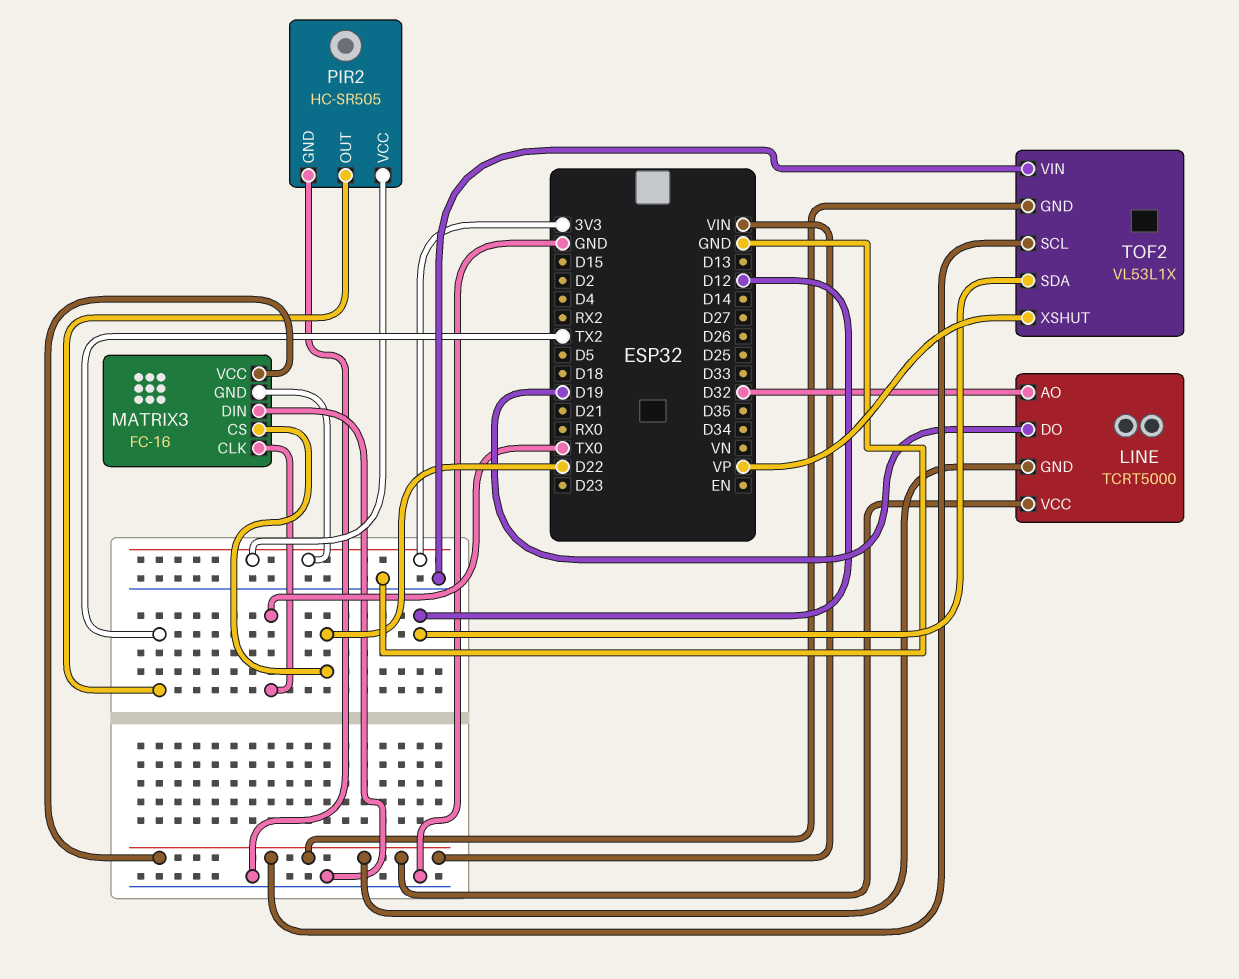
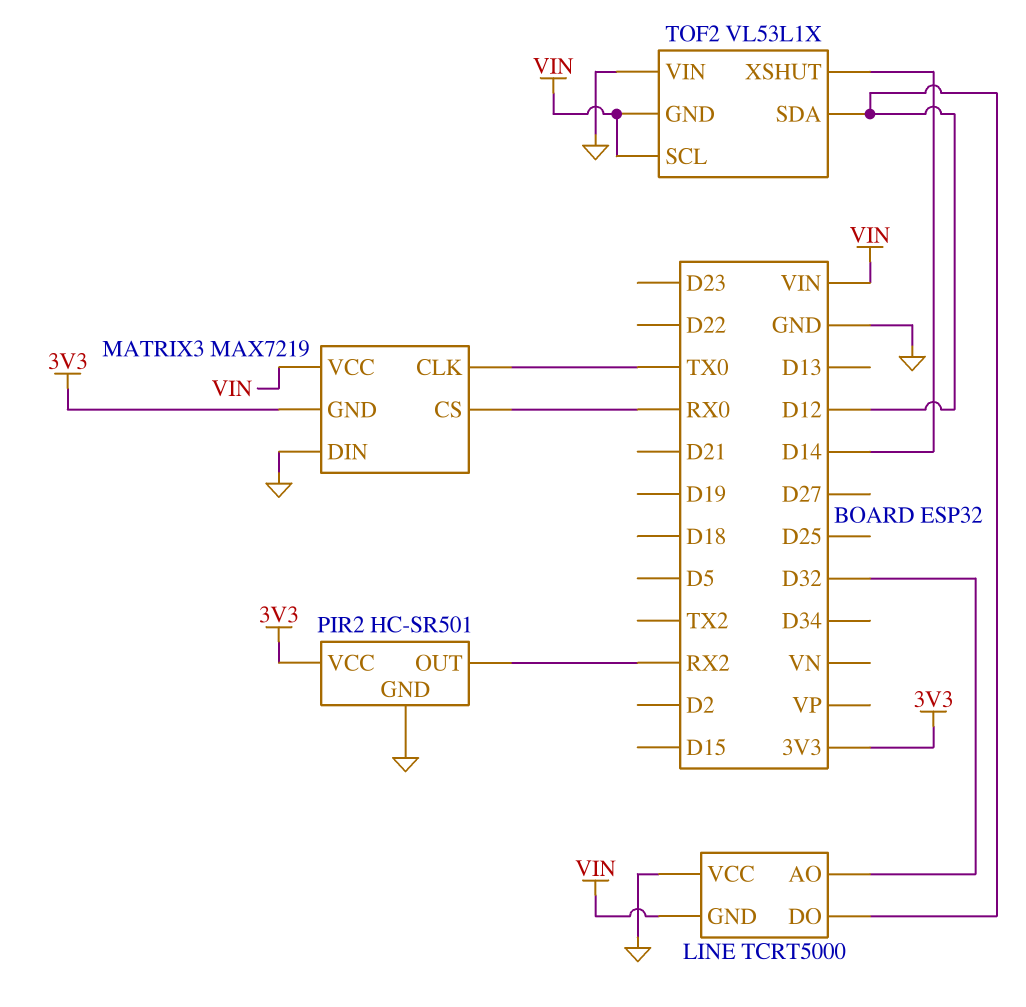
LINE pin DO: D19 -> D12
LINE pin VCC: VIN -> GND
MATRIX3: FC-16 -> MAX7219
MATRIX3 pin CS: D22 -> RX0
PIR2: HC-SR505 -> HC-SR501
PIR2 pin OUT: TX2 -> RX2
TOF2 pin XSHUT: VP -> D14

